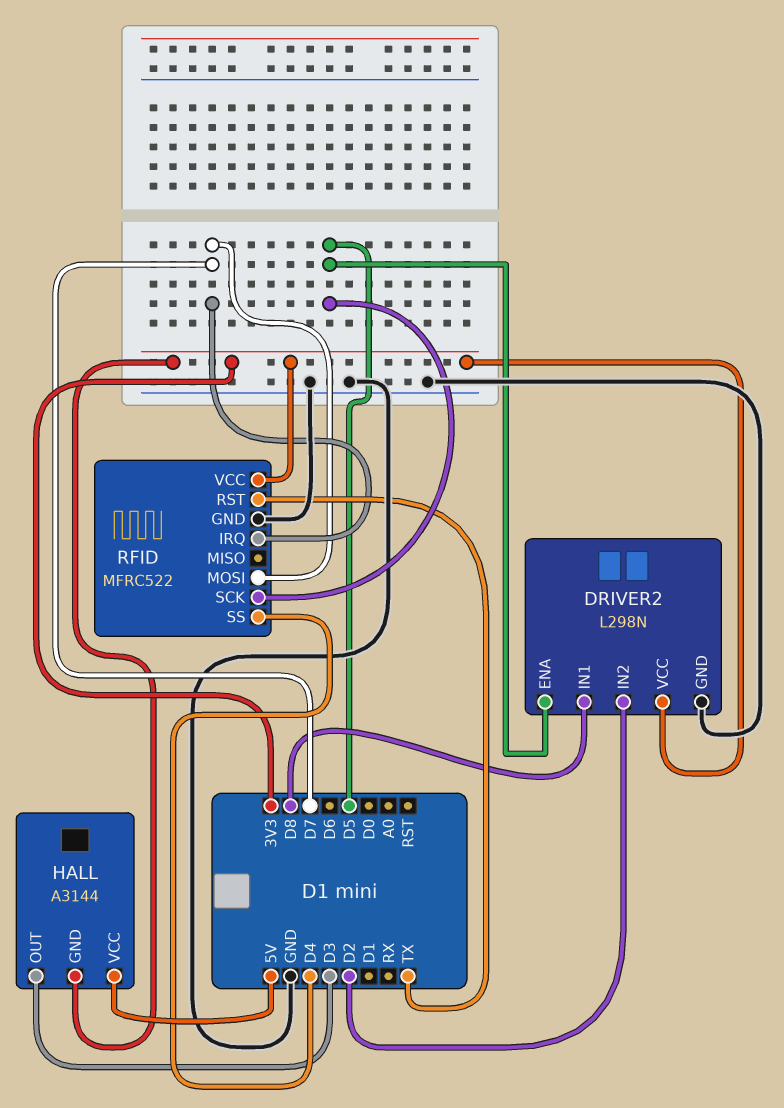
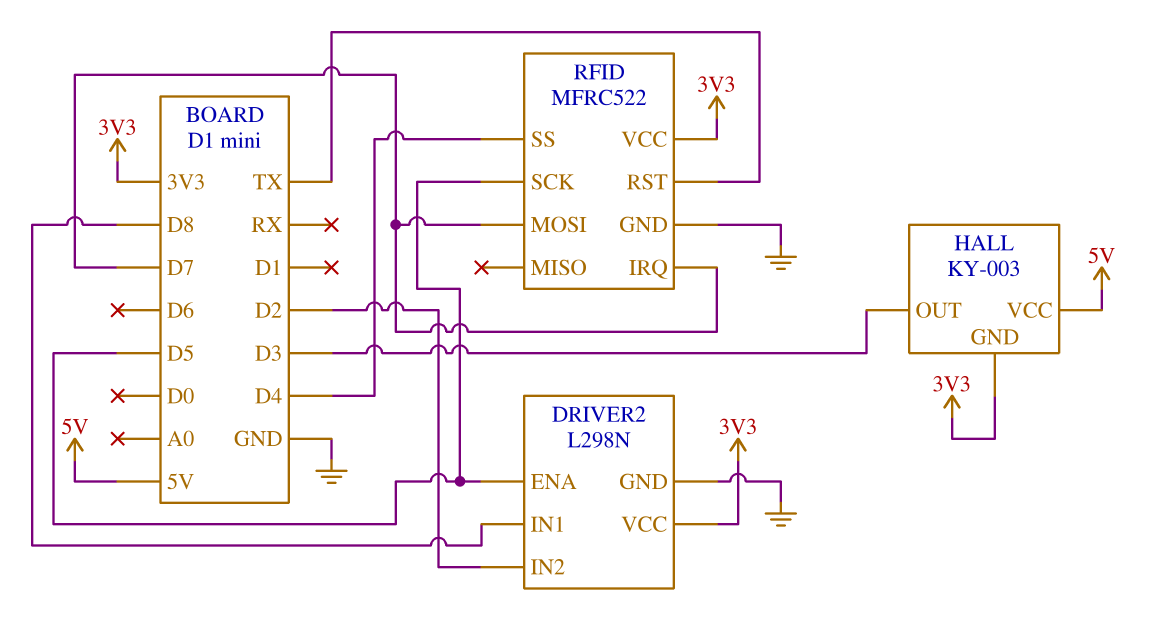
HALL: A3144 -> KY-003

